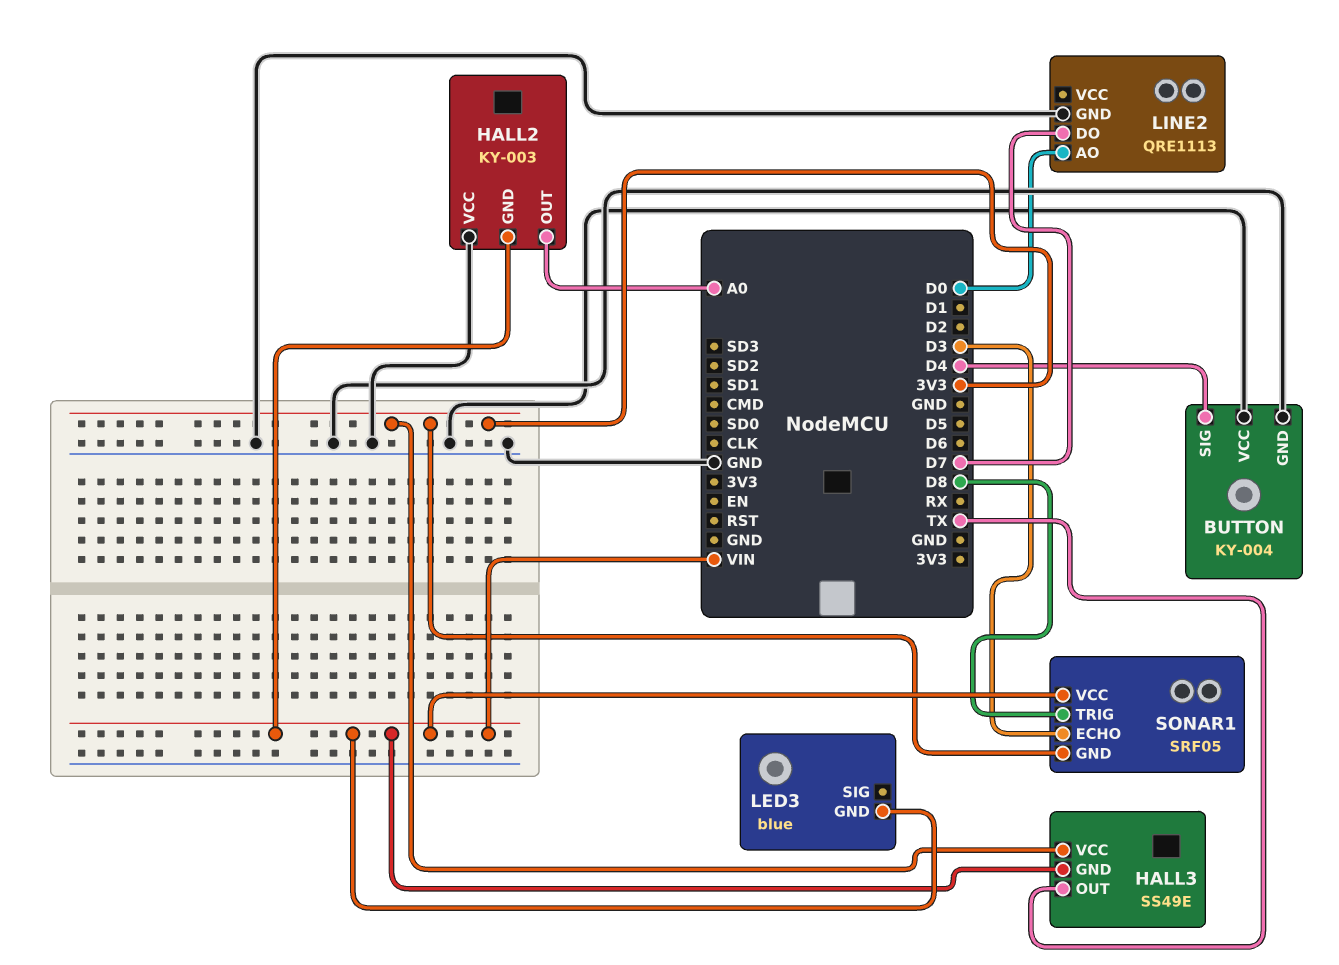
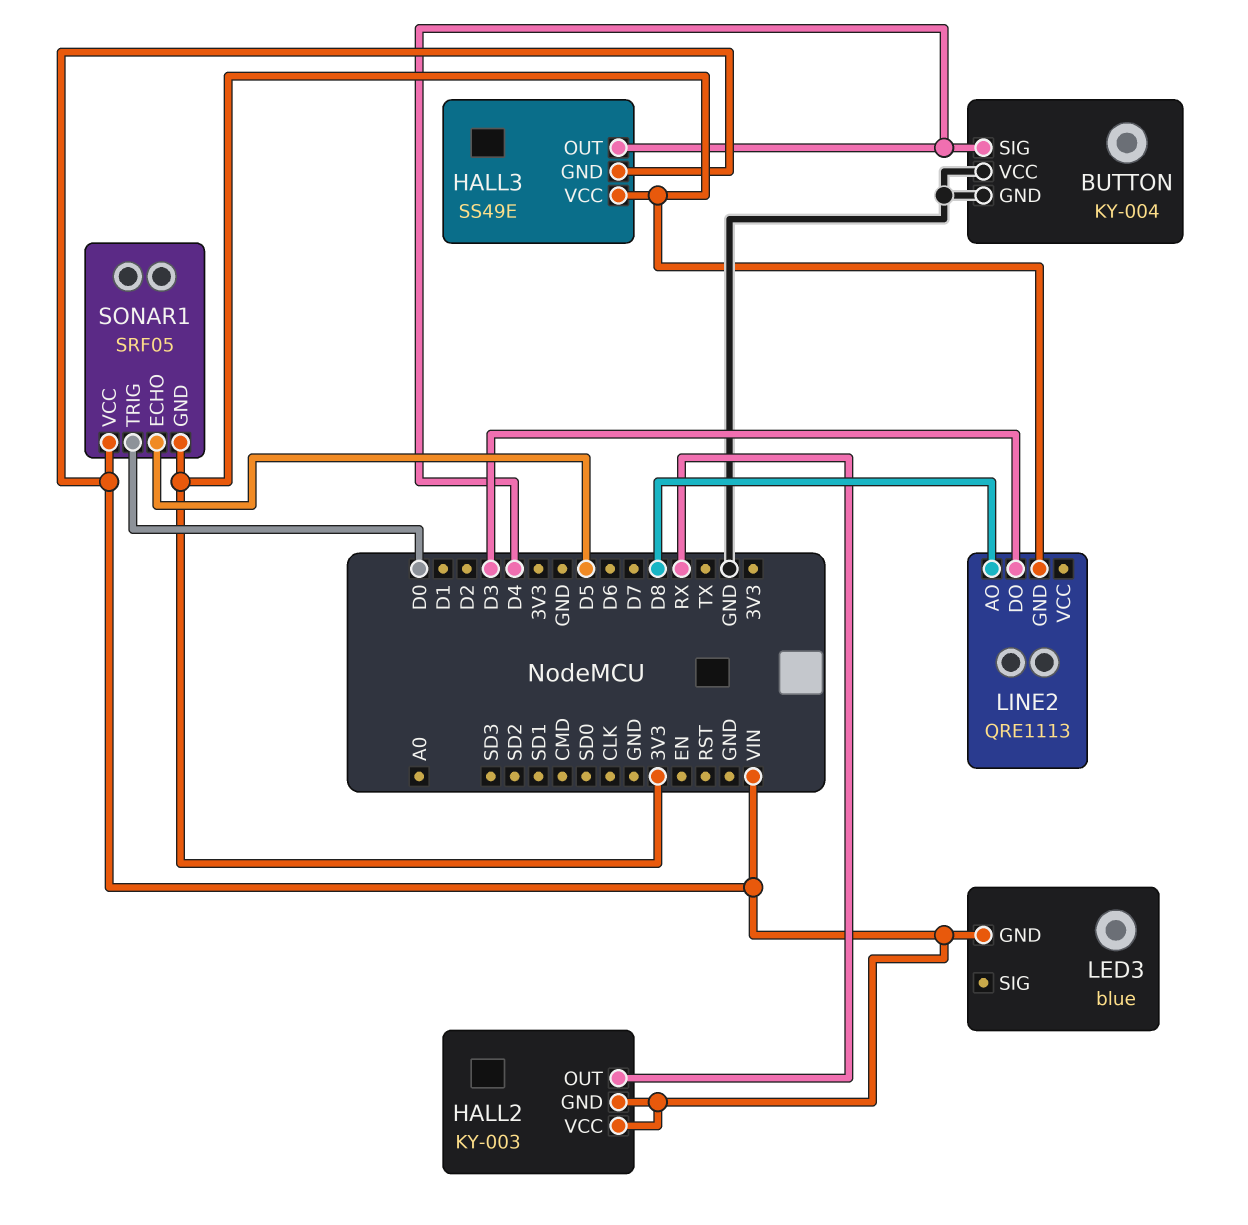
HALL2 pin OUT: A0 -> RX
HALL2 pin VCC: GND -> VIN
HALL3 pin OUT: TX -> D4
LINE2 pin AO: D0 -> D8
LINE2 pin DO: D7 -> D3
LINE2 pin GND: GND -> 3V3
SONAR1 pin ECHO: D3 -> D5
SONAR1 pin TRIG: D8 -> D0

